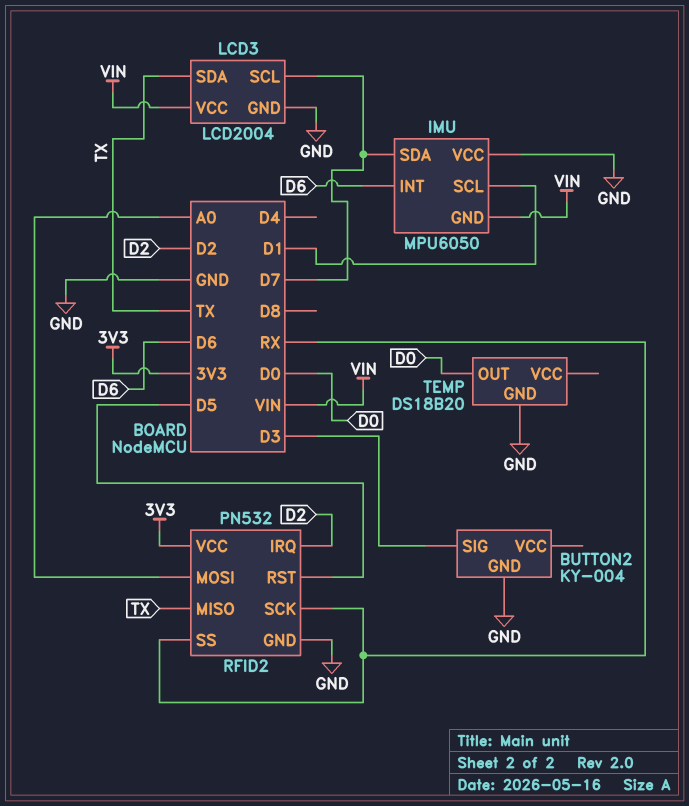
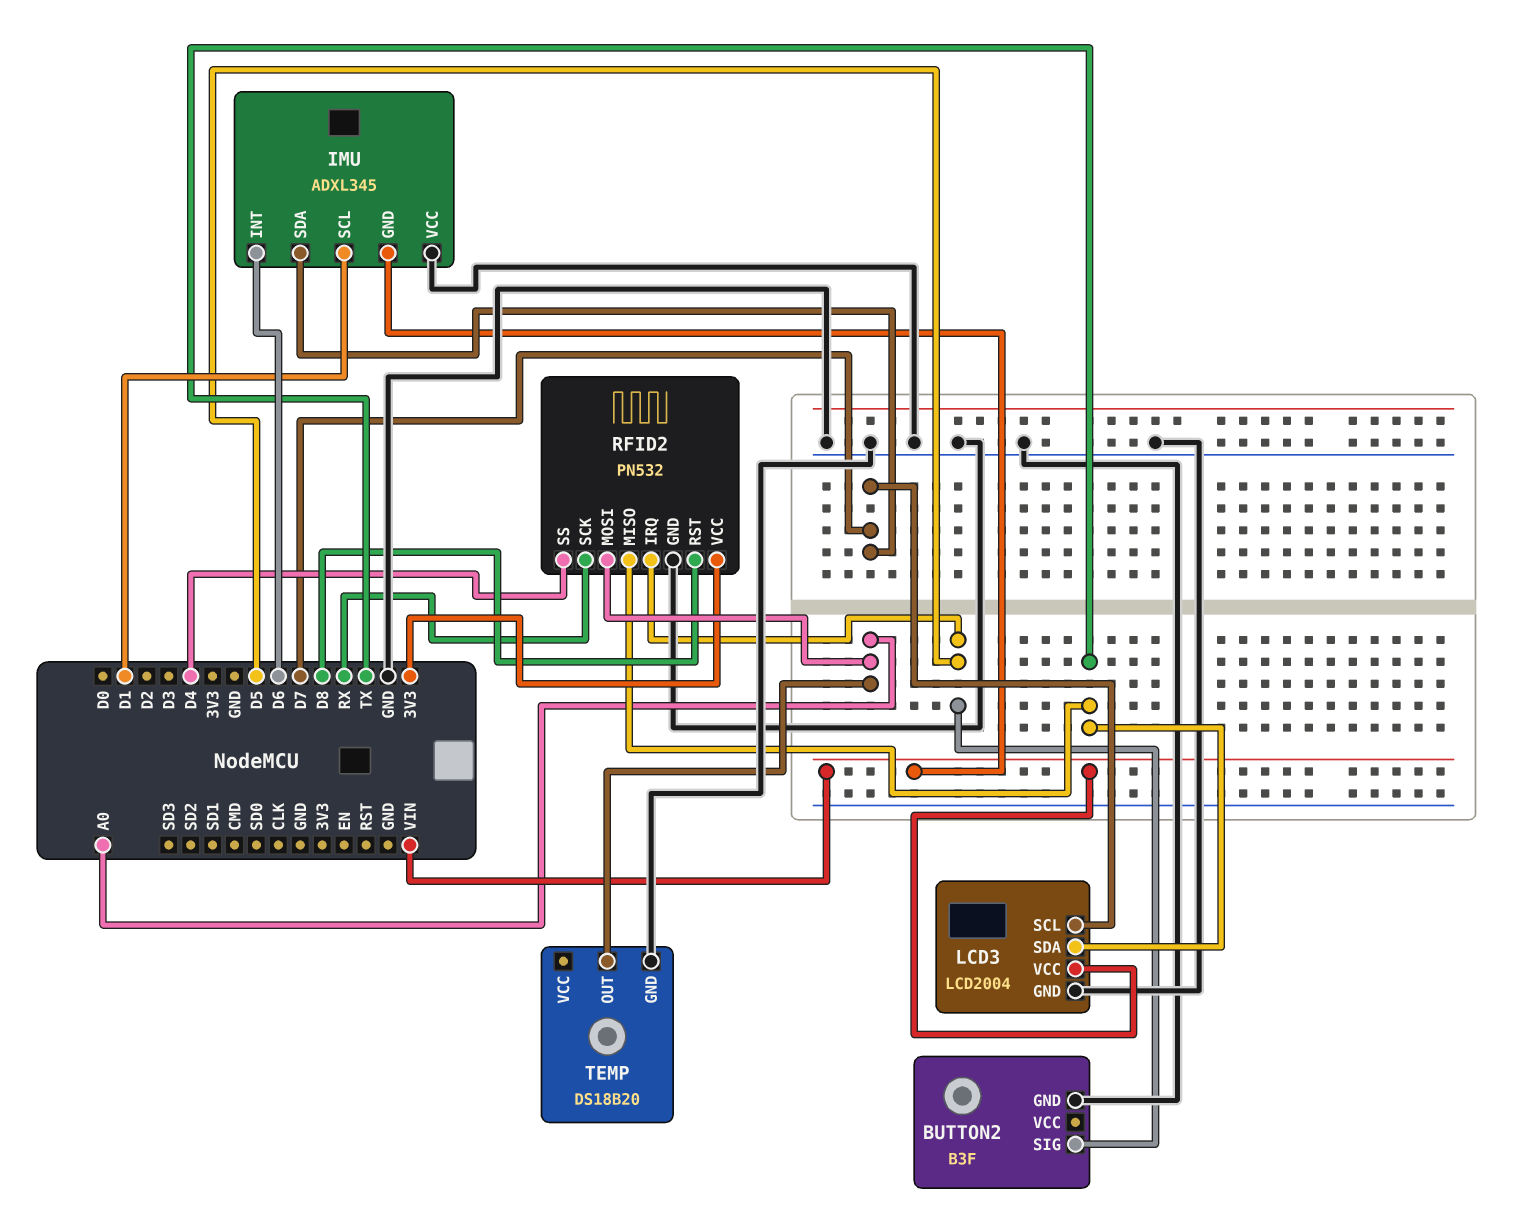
BUTTON2: KY-004 -> B3F
BUTTON2 pin SIG: D3 -> D5
IMU: MPU6050 -> ADXL345
RFID2 pin IRQ: D2 -> D5
RFID2 pin RST: D5 -> D8
RFID2 pin SS: RX -> D4
TEMP pin OUT: D0 -> A0

